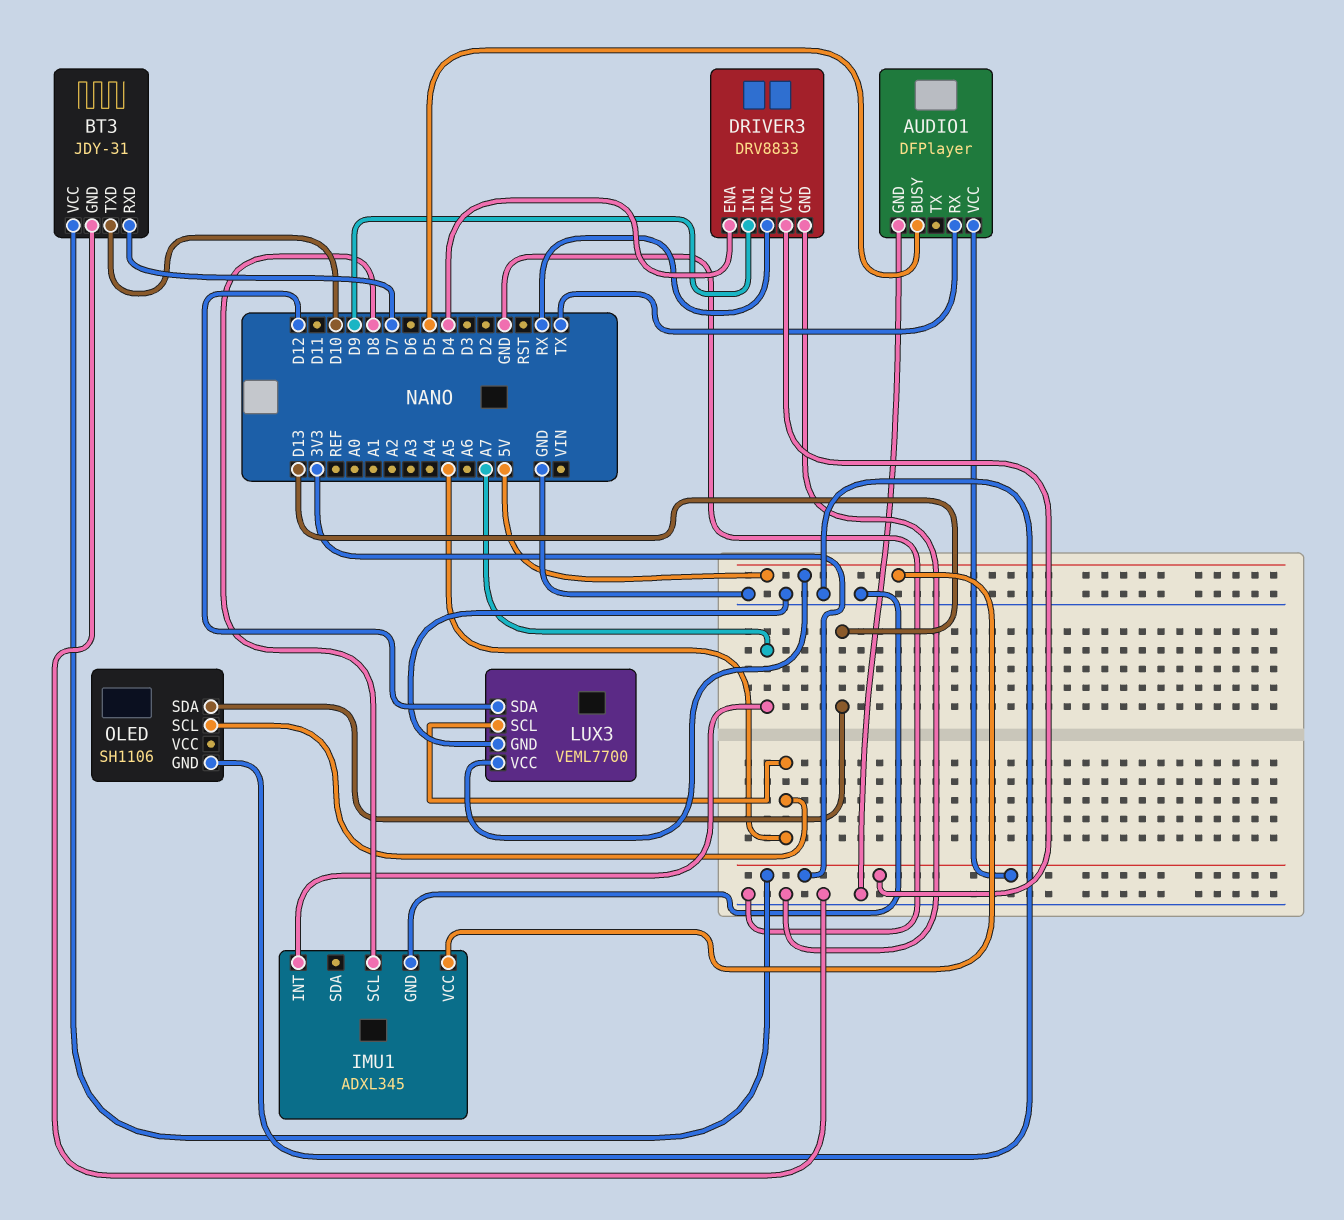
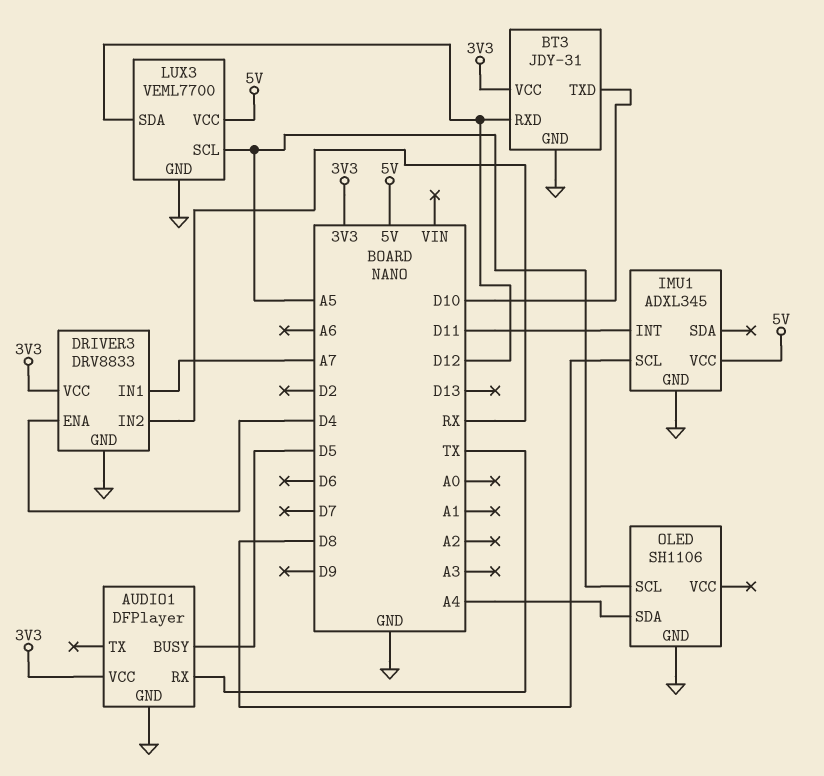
BT3 pin RXD: D7 -> D12
DRIVER3 pin IN1: D9 -> A7
IMU1 pin INT: A7 -> D11
OLED pin SDA: D13 -> A4

